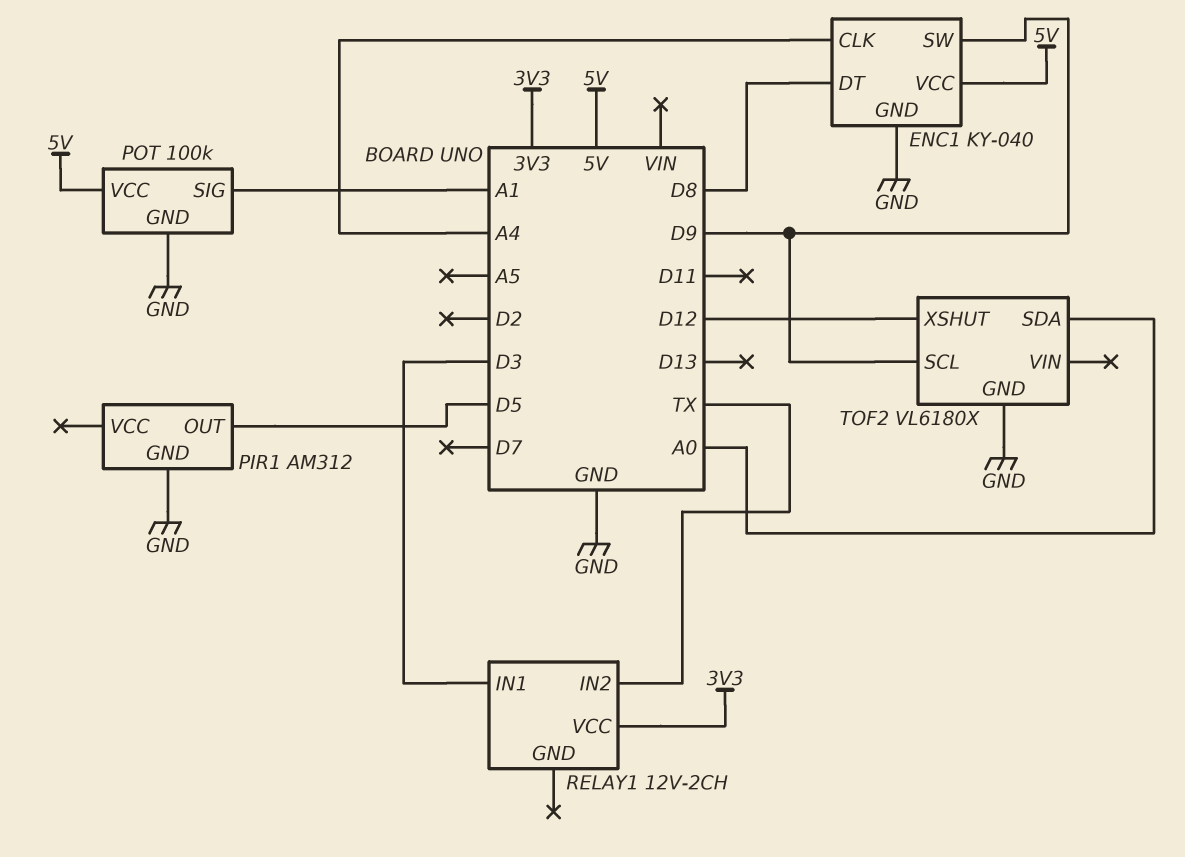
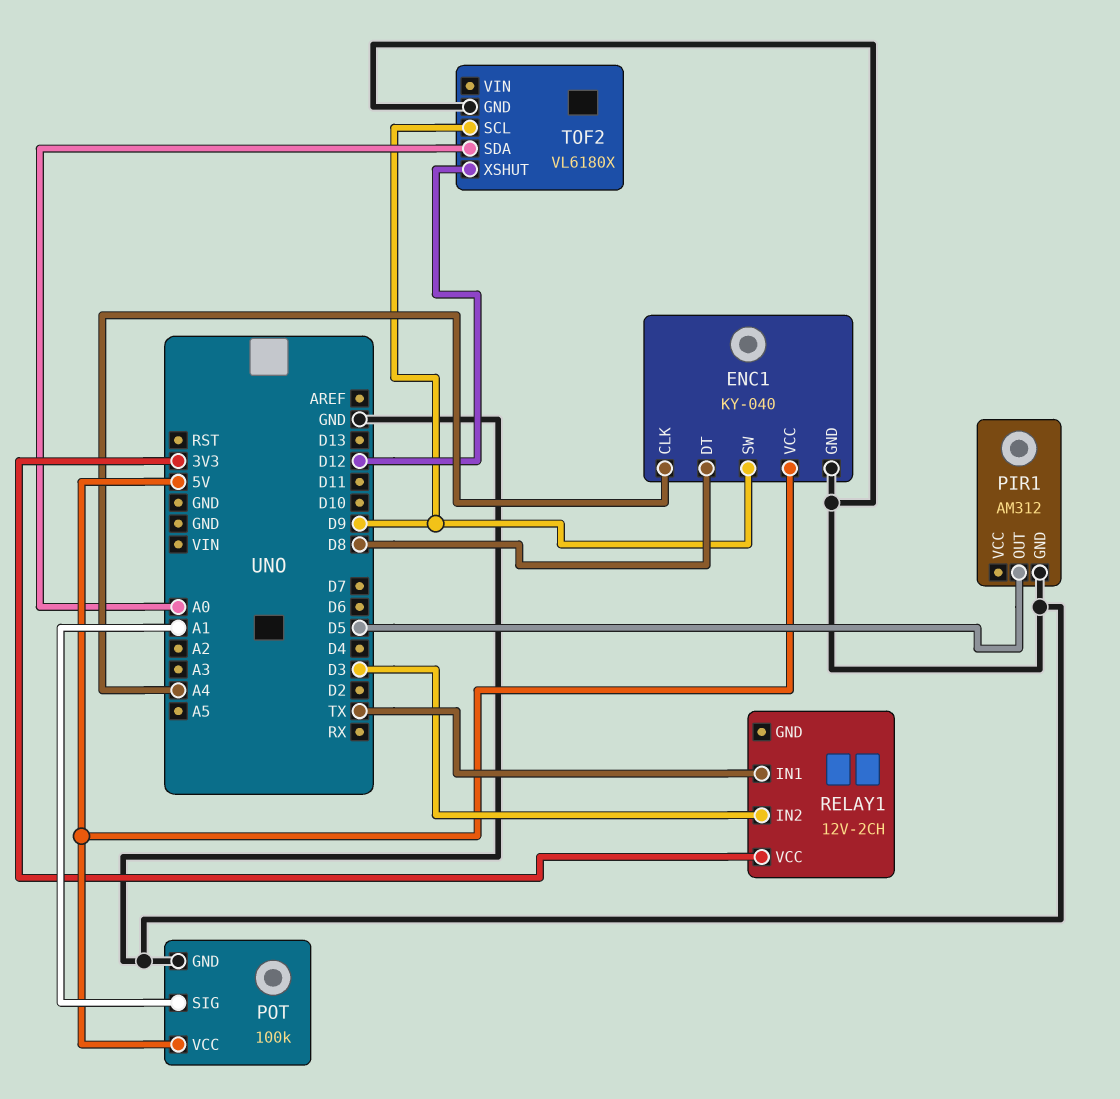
RELAY1 pin IN1: D3 -> TX
RELAY1 pin IN2: TX -> D3

